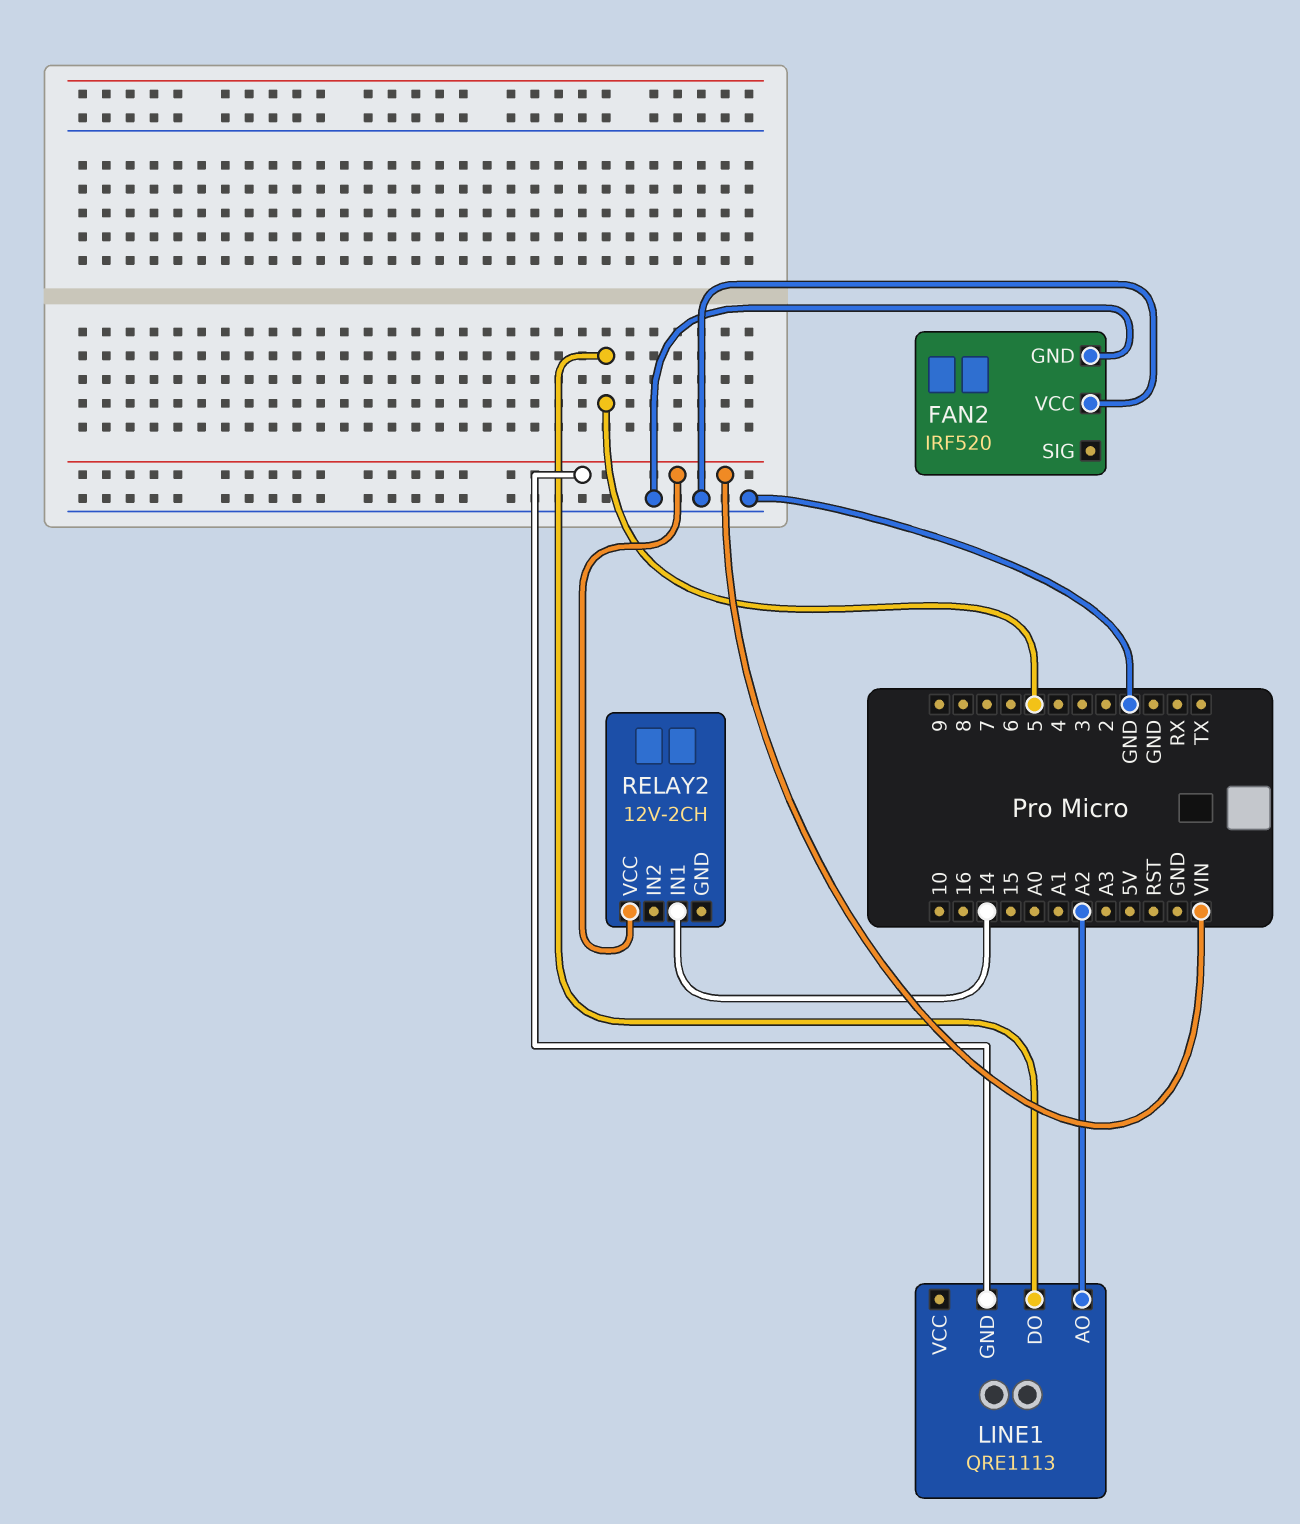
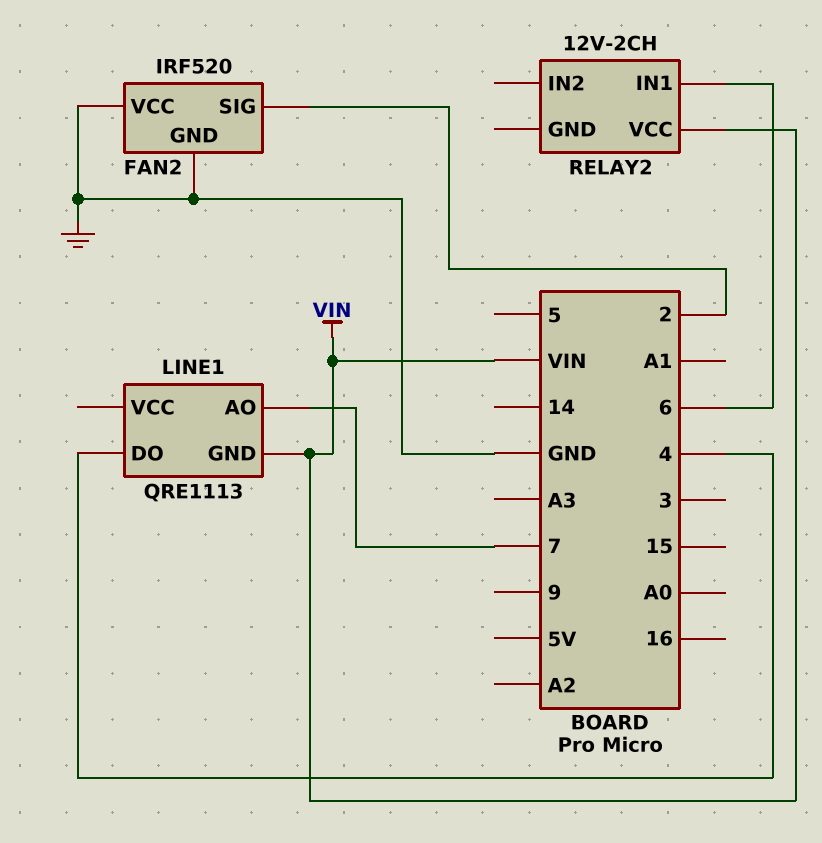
FAN2 pin SIG: none -> 2
LINE1 pin AO: A2 -> 7
LINE1 pin DO: 5 -> 4
RELAY2 pin IN1: 14 -> 6

